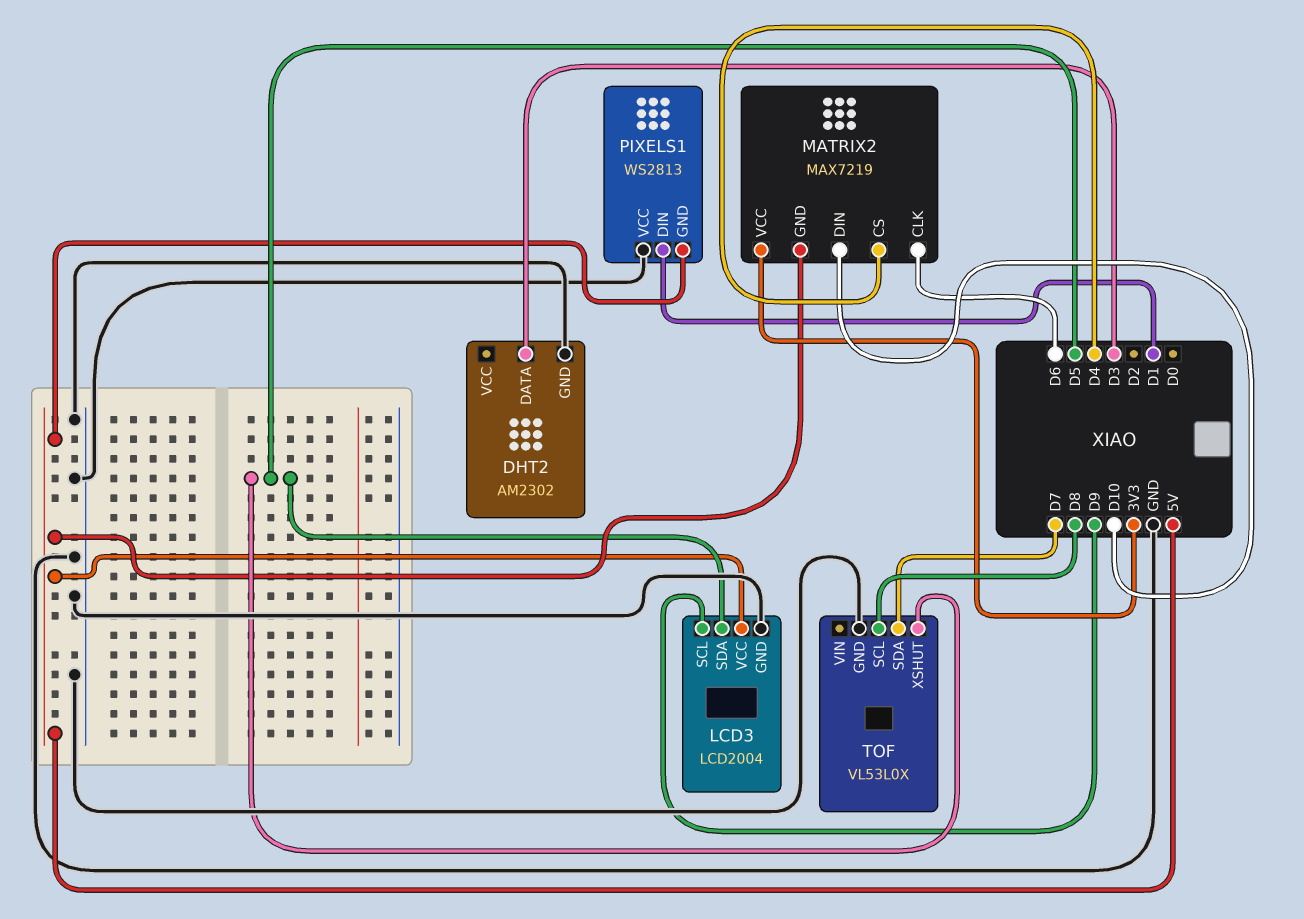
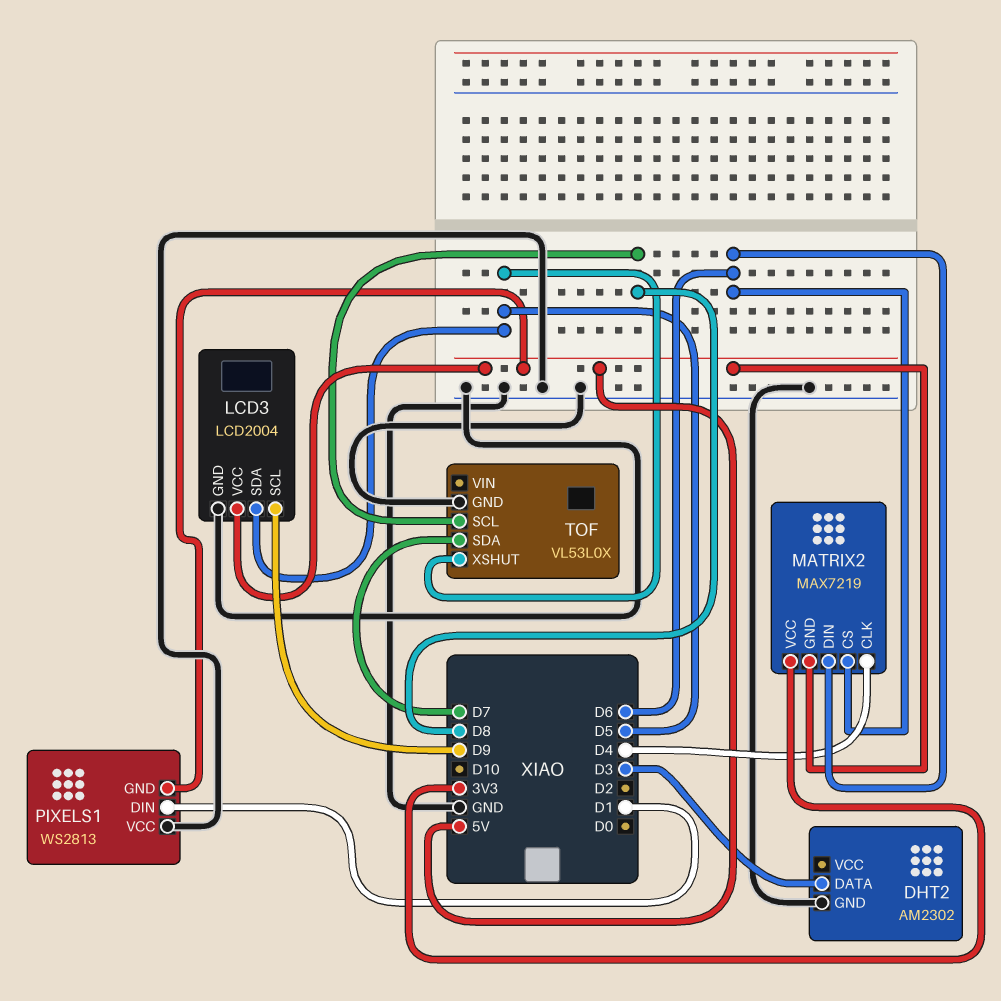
MATRIX2 pin CLK: D6 -> D4
MATRIX2 pin CS: D4 -> D6
MATRIX2 pin DIN: D10 -> D6

